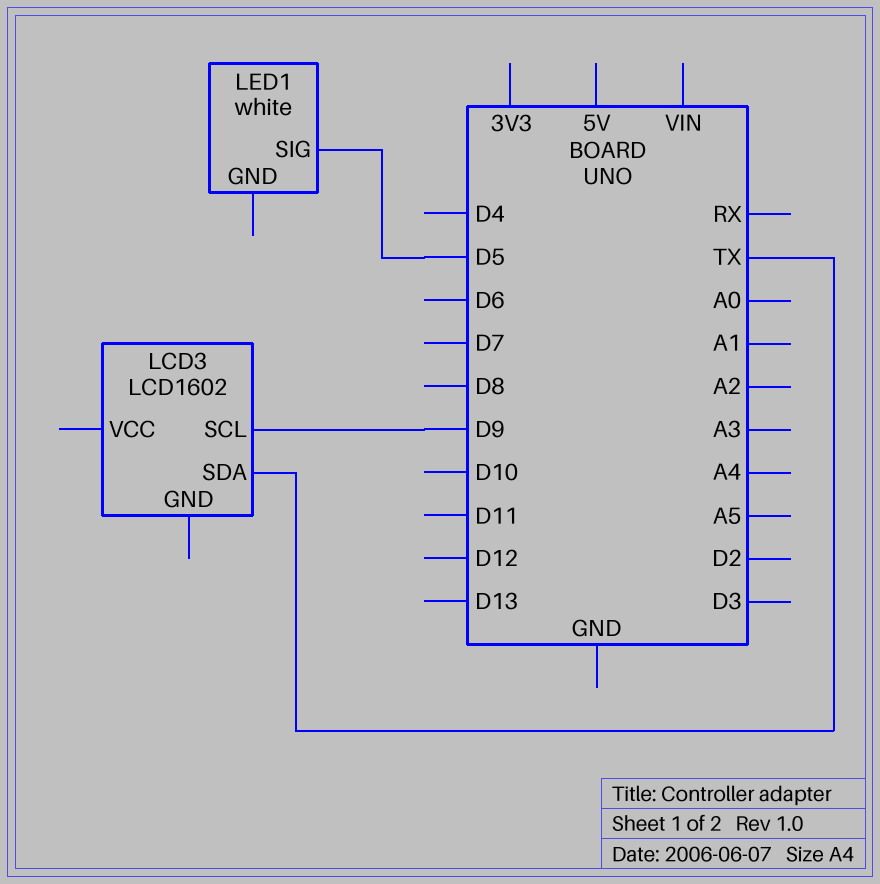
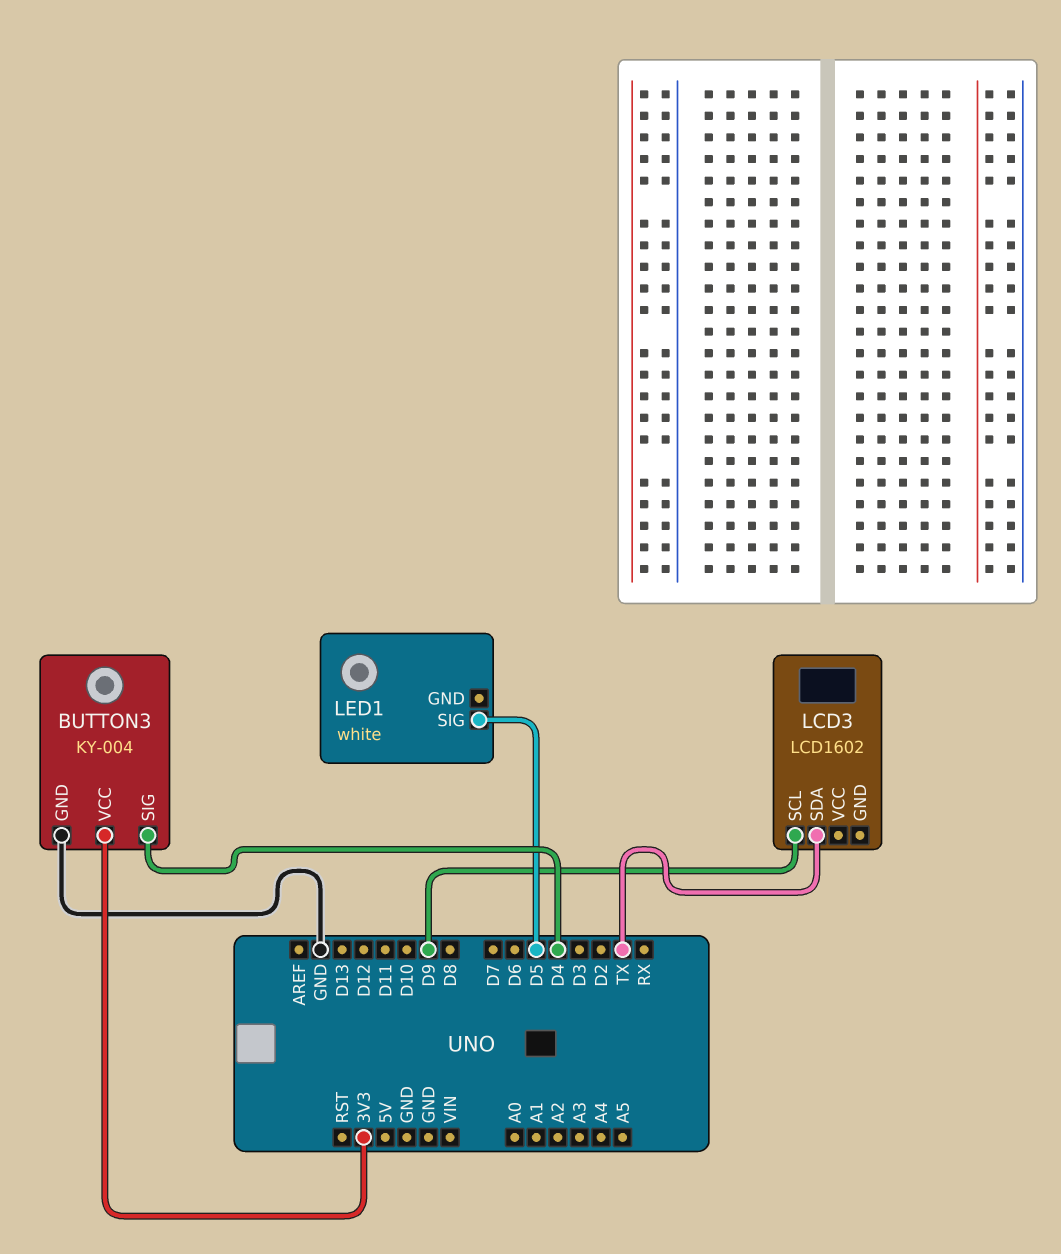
BUTTON3: none -> KY-004
BUTTON3 pin GND: none -> GND
BUTTON3 pin SIG: none -> D4
BUTTON3 pin VCC: none -> 3V3

